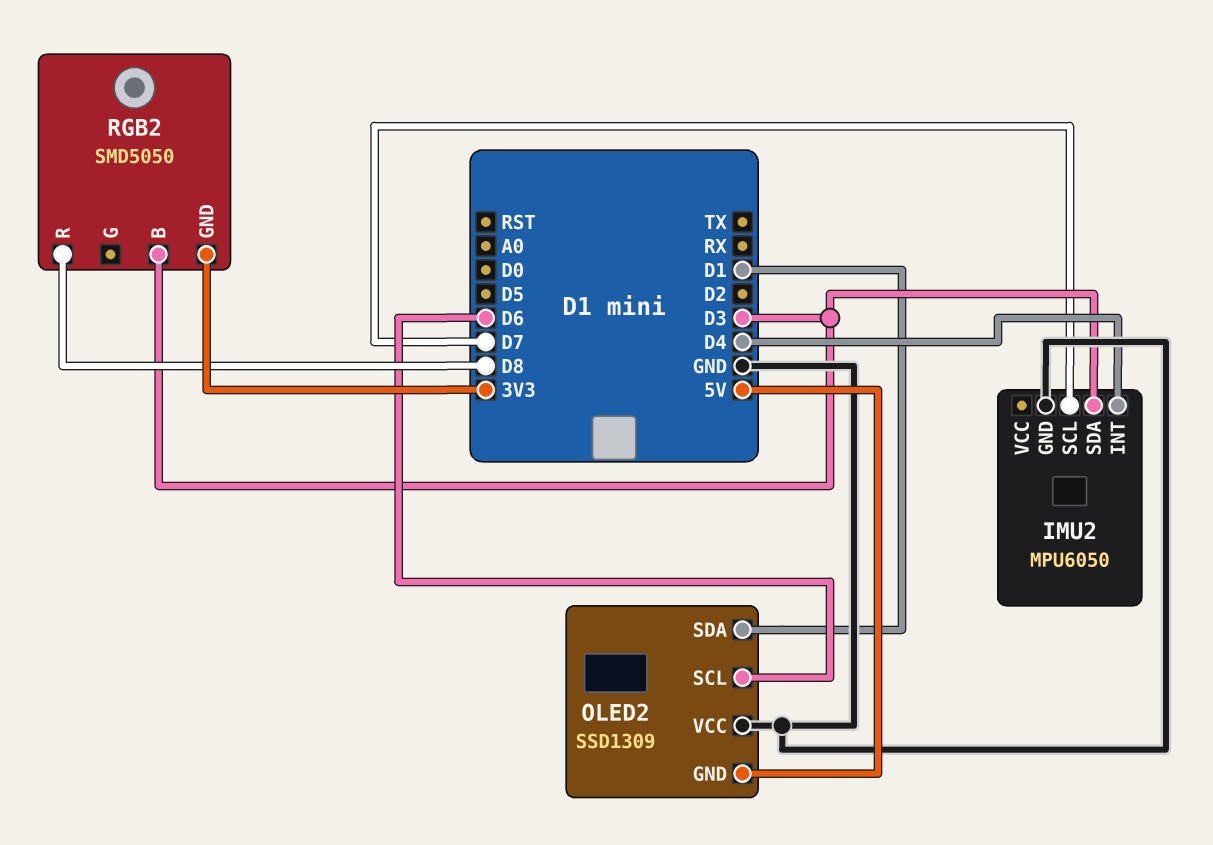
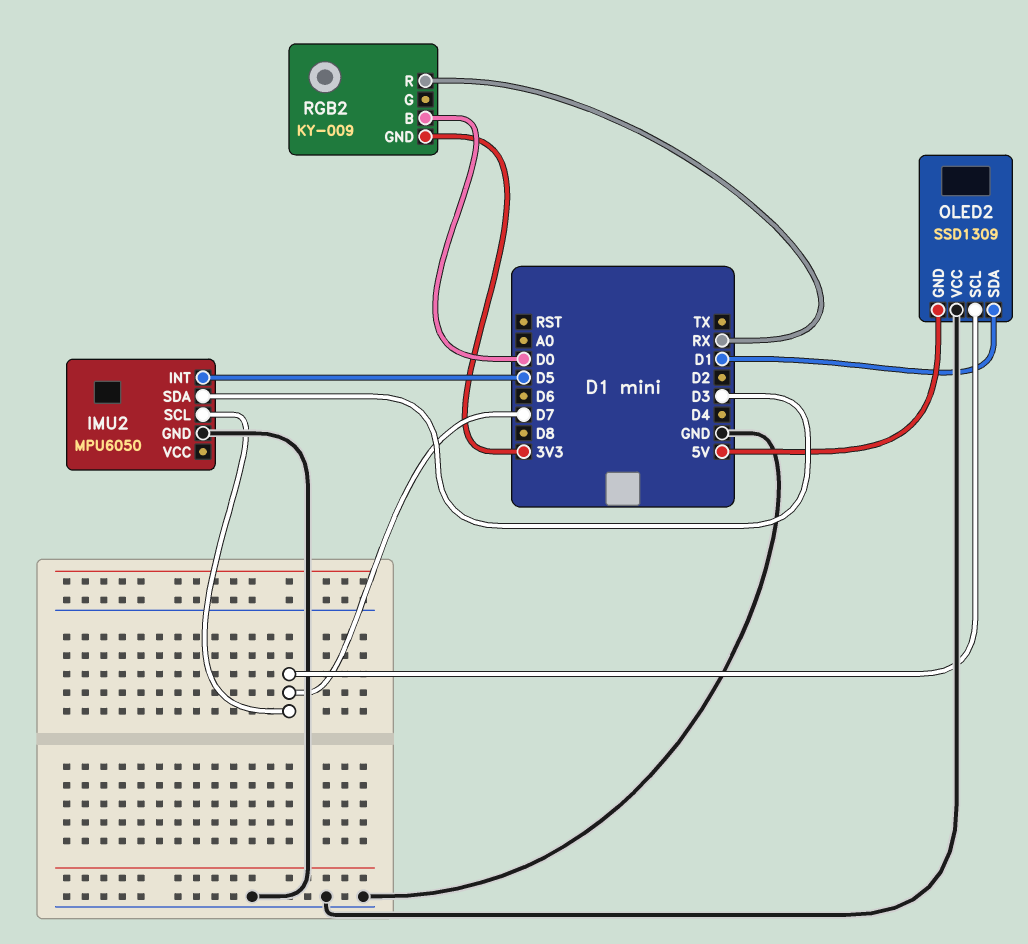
IMU2 pin INT: D4 -> D5
OLED2 pin SCL: D6 -> D7
RGB2: SMD5050 -> KY-009
RGB2 pin B: D3 -> D0
RGB2 pin R: D8 -> RX

